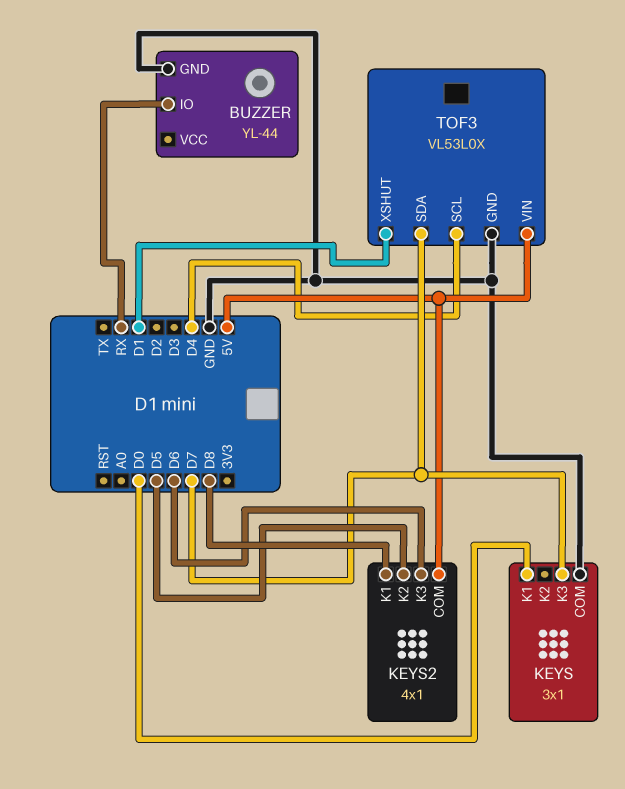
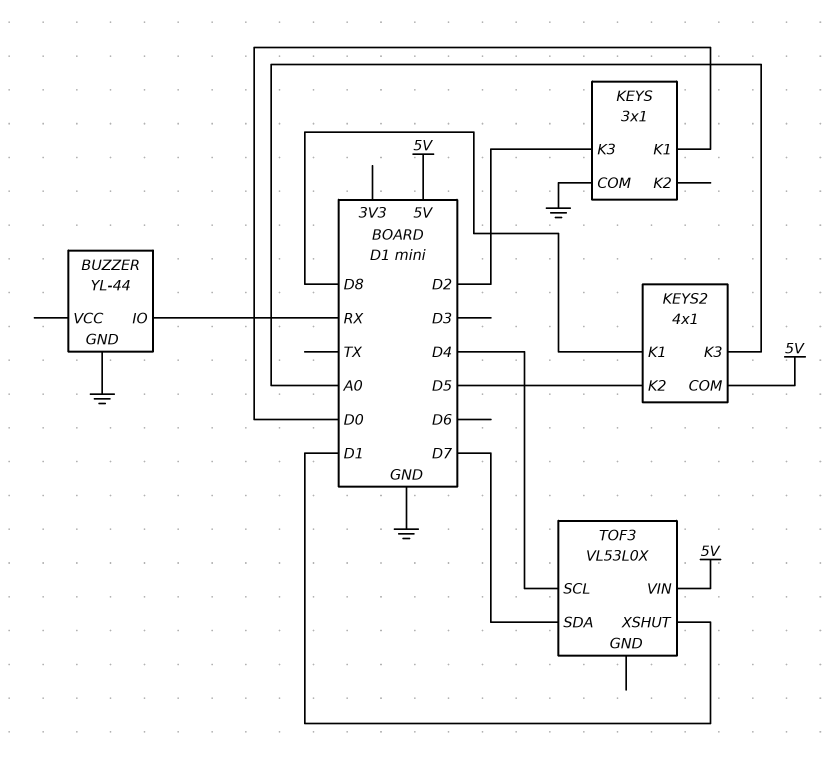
KEYS pin K3: D7 -> D2
KEYS2 pin K3: D6 -> A0
TOF3 pin GND: GND -> none

